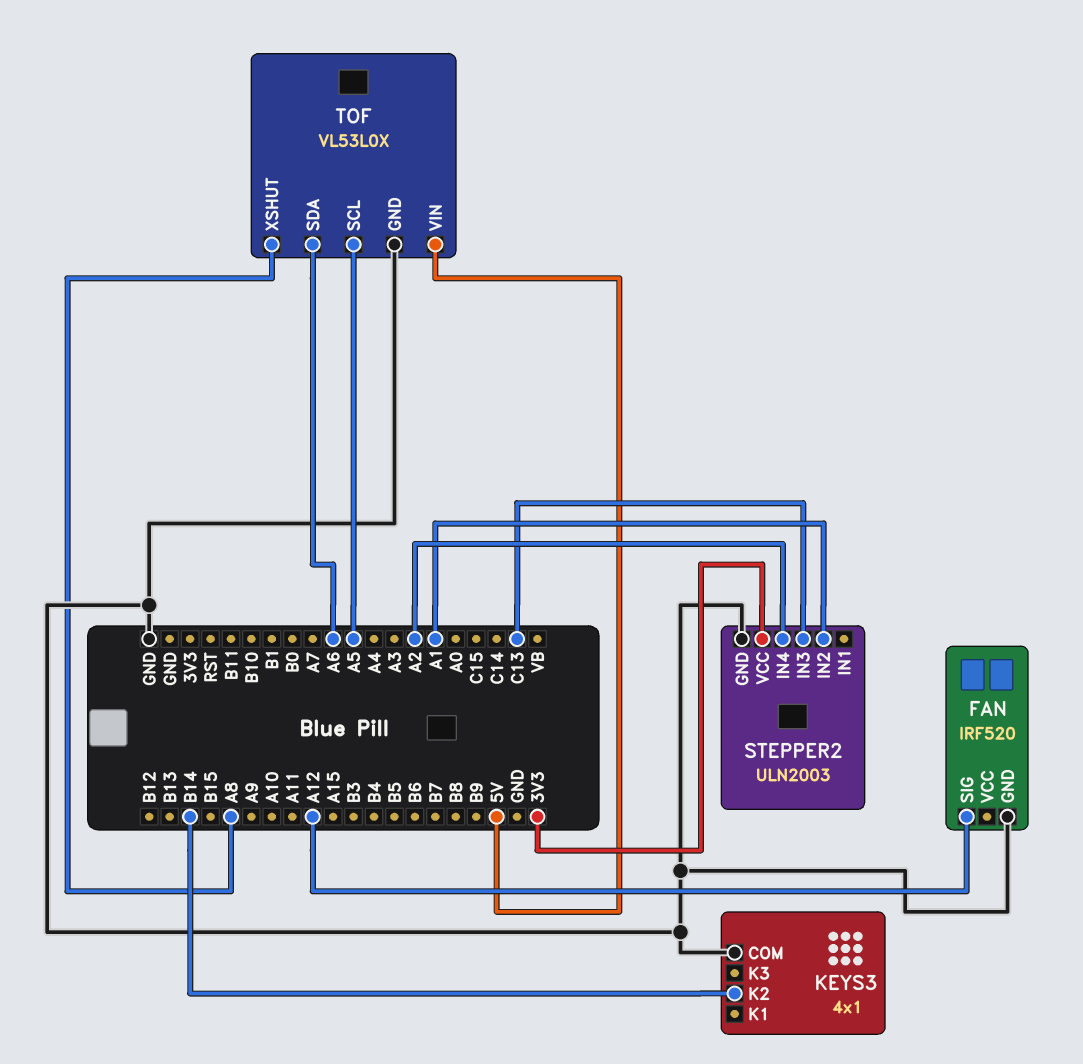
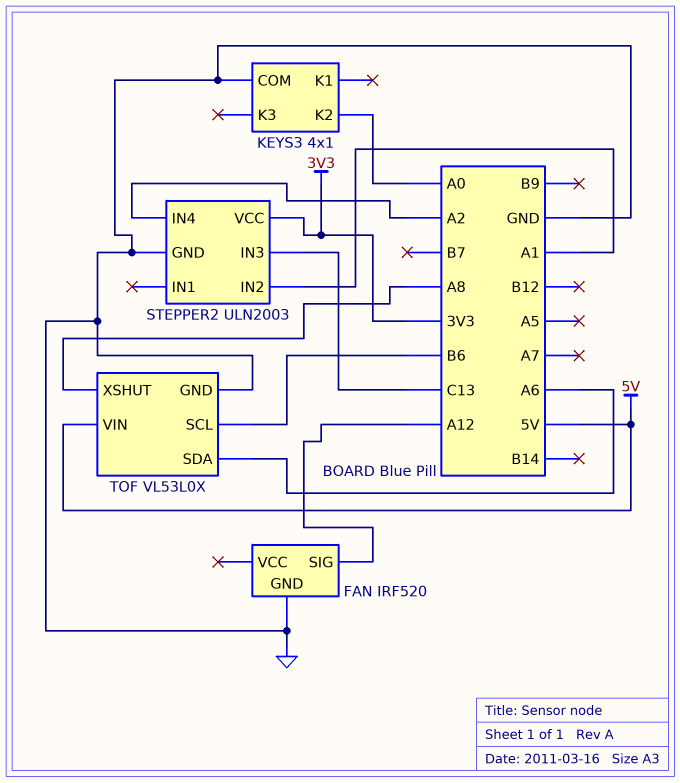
KEYS3 pin K2: B14 -> A0
TOF pin SCL: A5 -> B6

